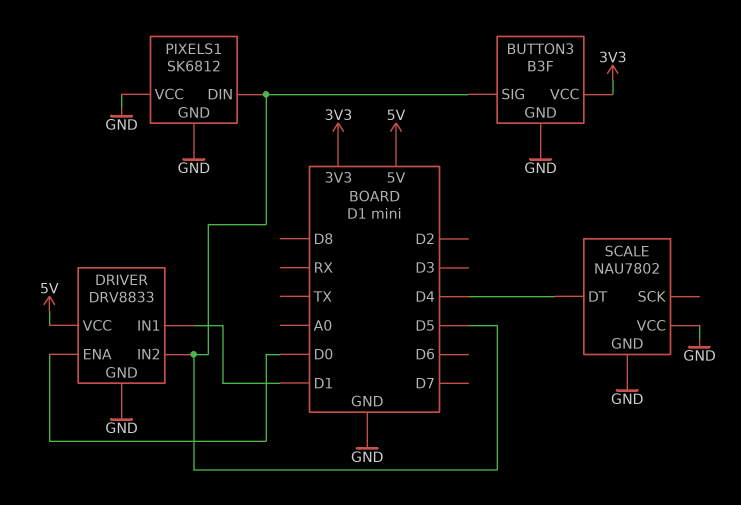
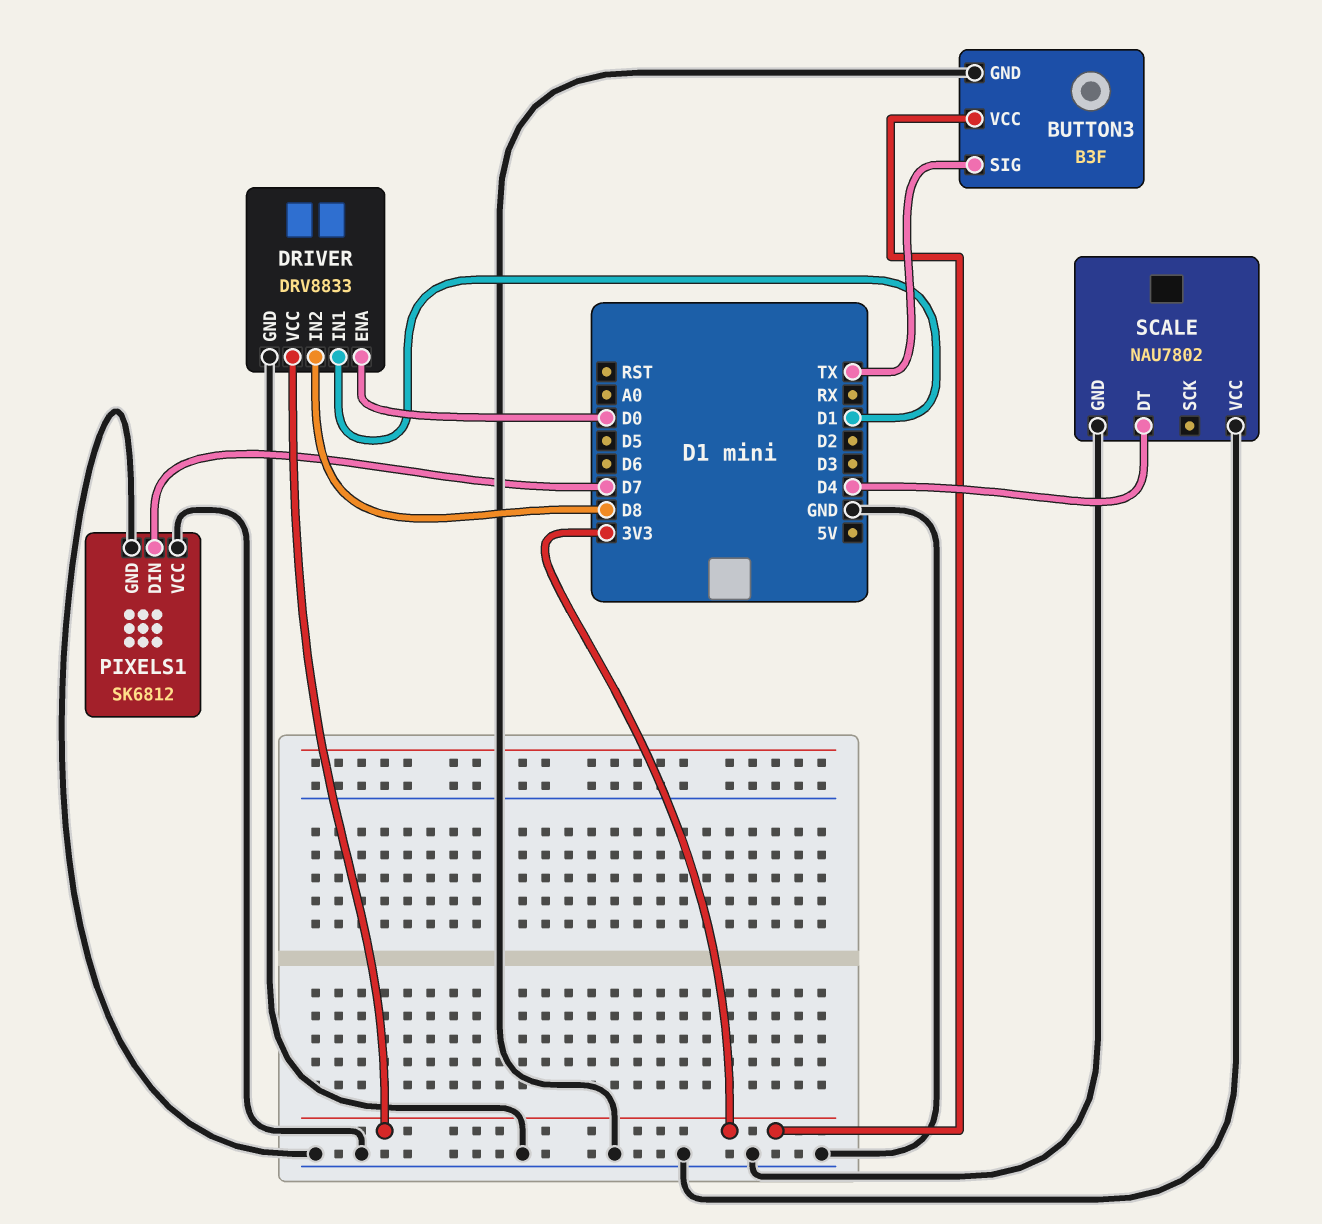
BUTTON3 pin SIG: D5 -> TX
DRIVER pin IN2: D5 -> D8
DRIVER pin VCC: 5V -> 3V3
PIXELS1 pin DIN: D5 -> D7

